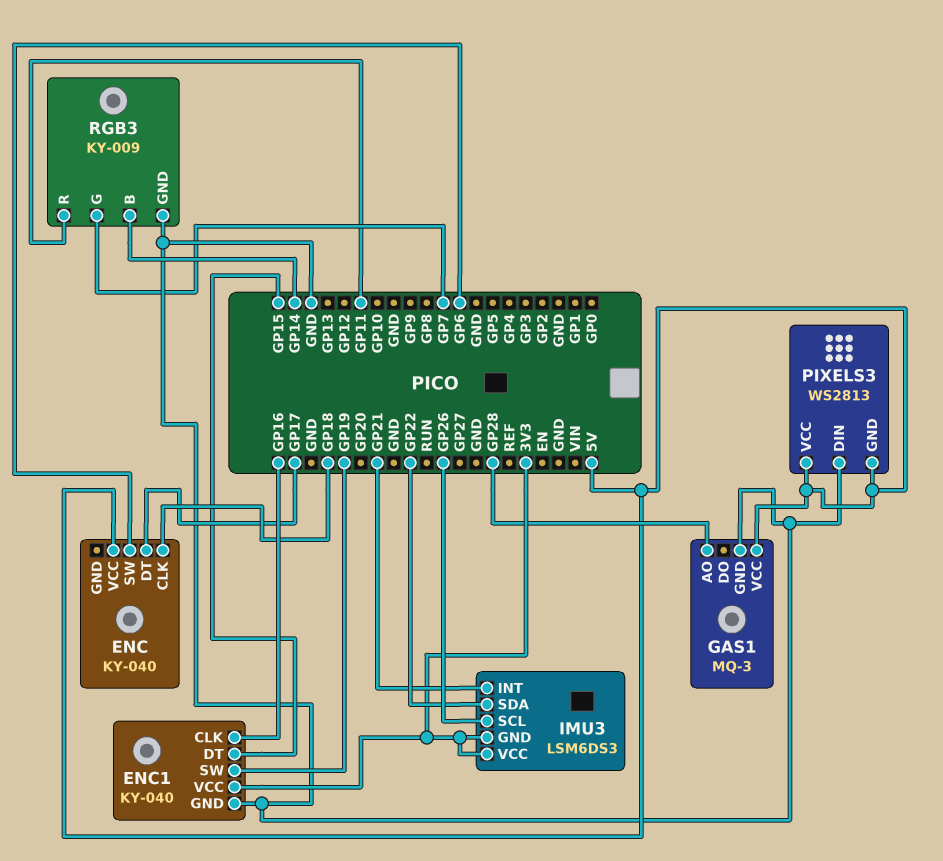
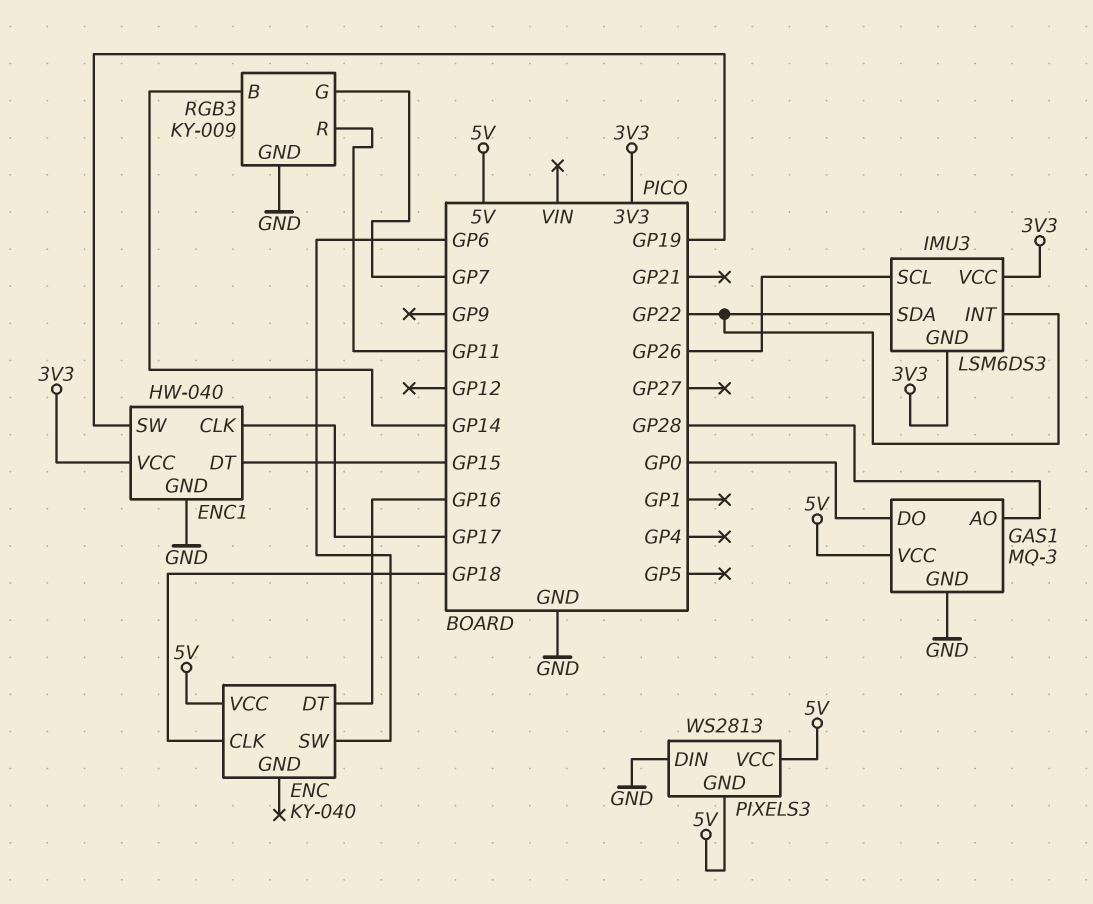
ENC pin DT: GP17 -> GP16
ENC1: KY-040 -> HW-040
ENC1 pin CLK: GP16 -> GP17
GAS1 pin DO: none -> GP0
IMU3 pin INT: GP21 -> GP22

